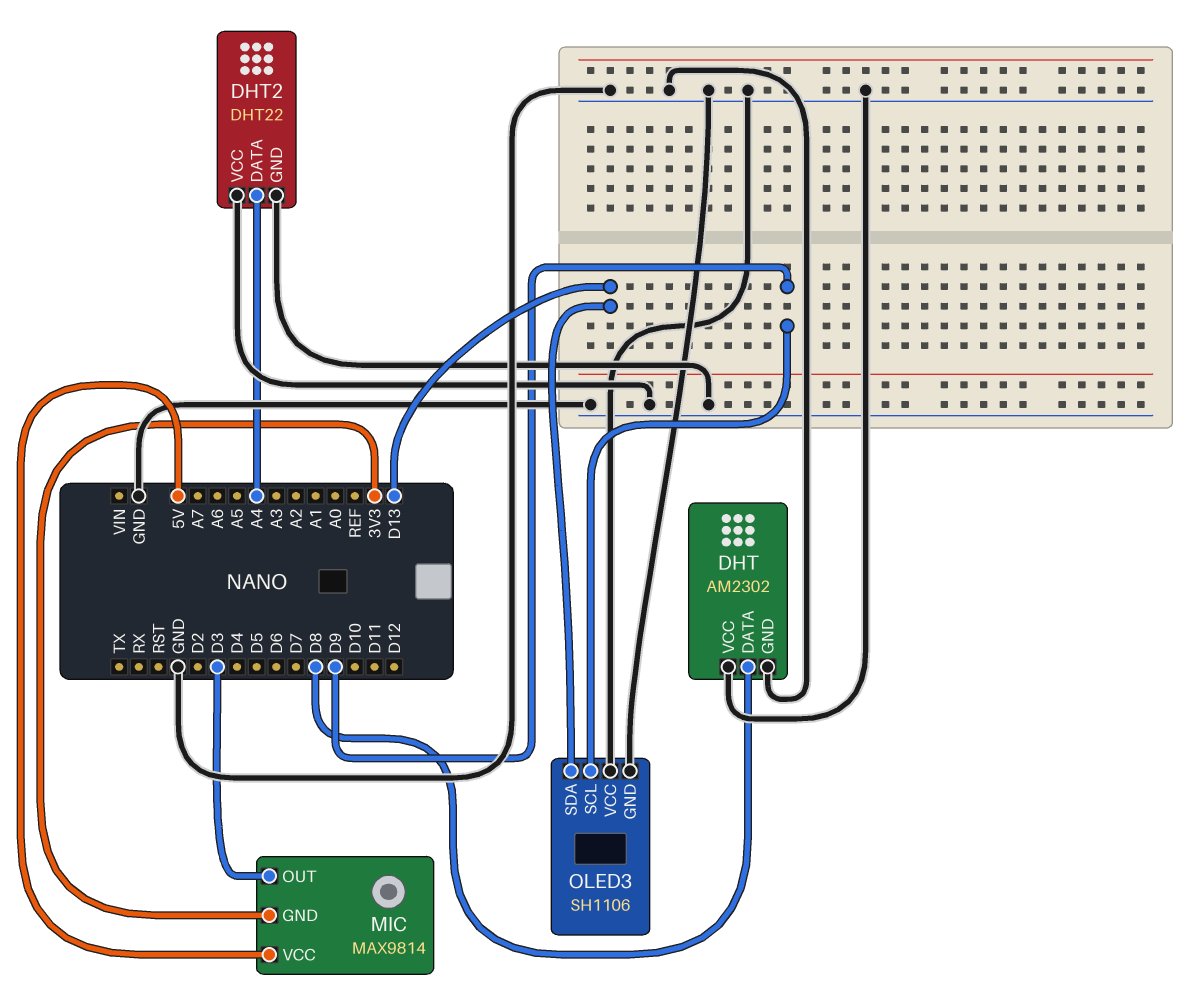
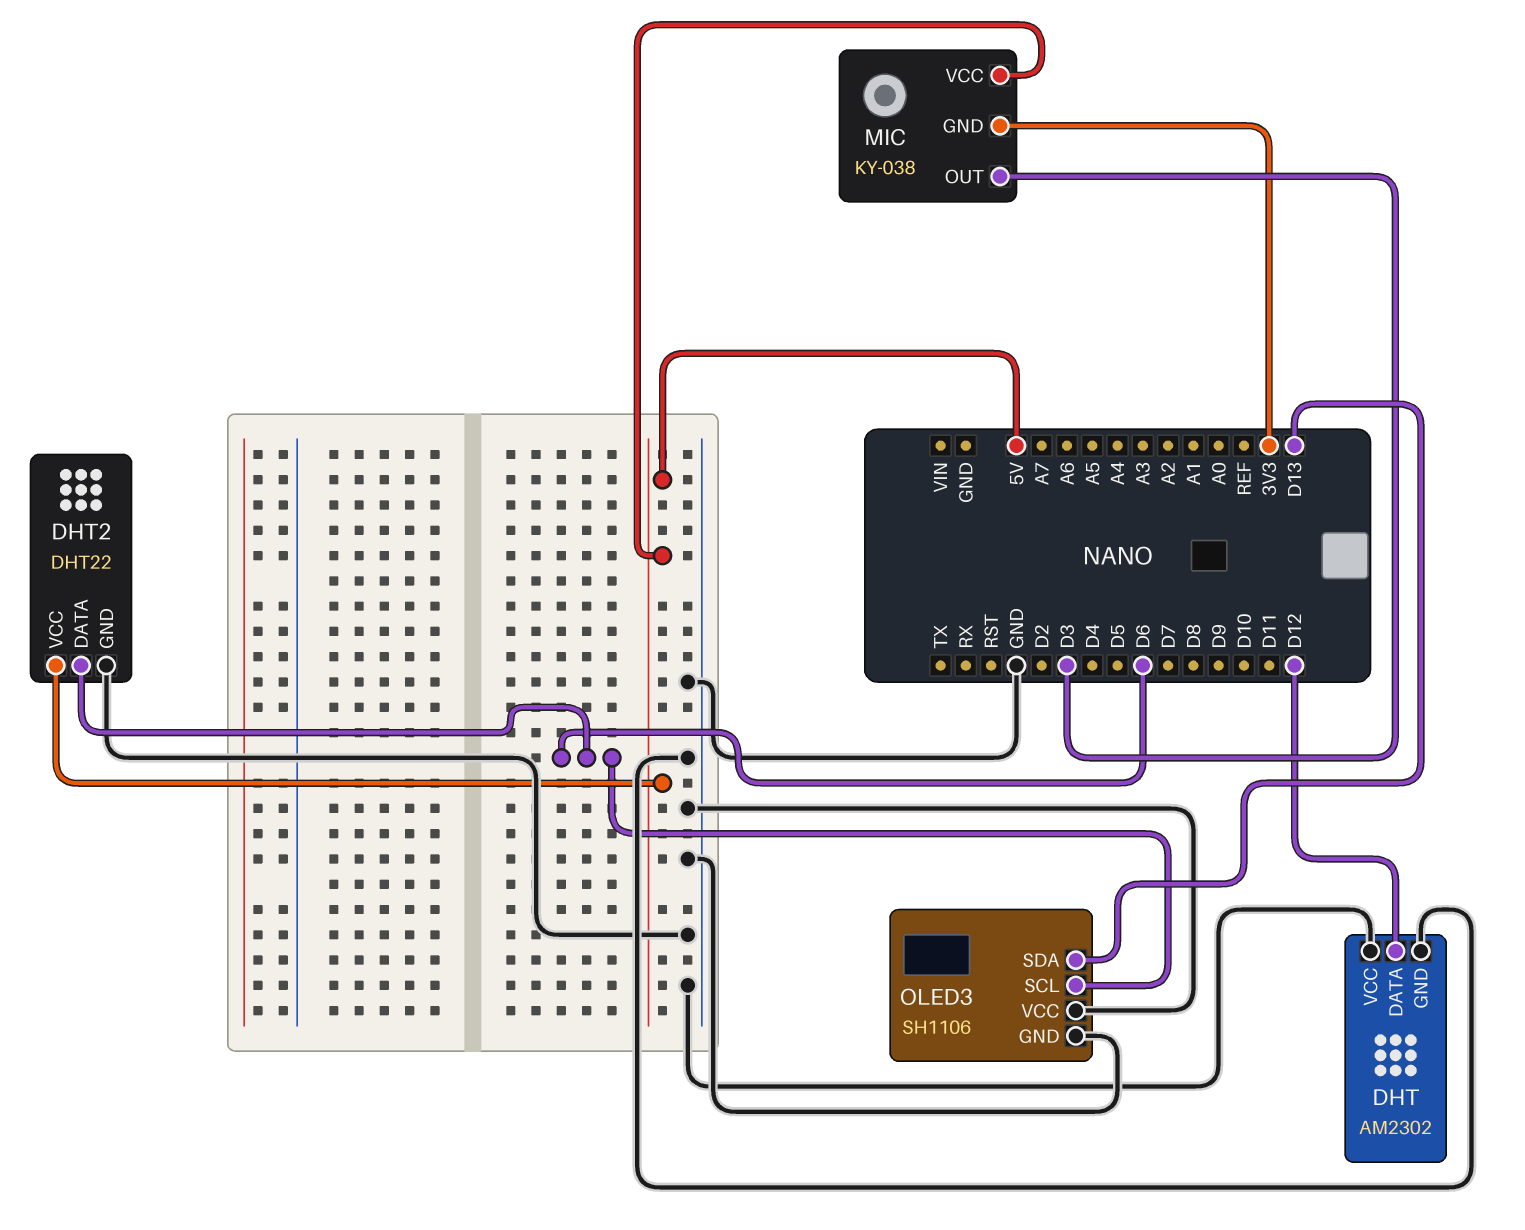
DHT pin DATA: D8 -> D12
DHT2 pin DATA: A4 -> D6
DHT2 pin VCC: GND -> 5V
MIC: MAX9814 -> KY-038
OLED3 pin SCL: D9 -> D6

